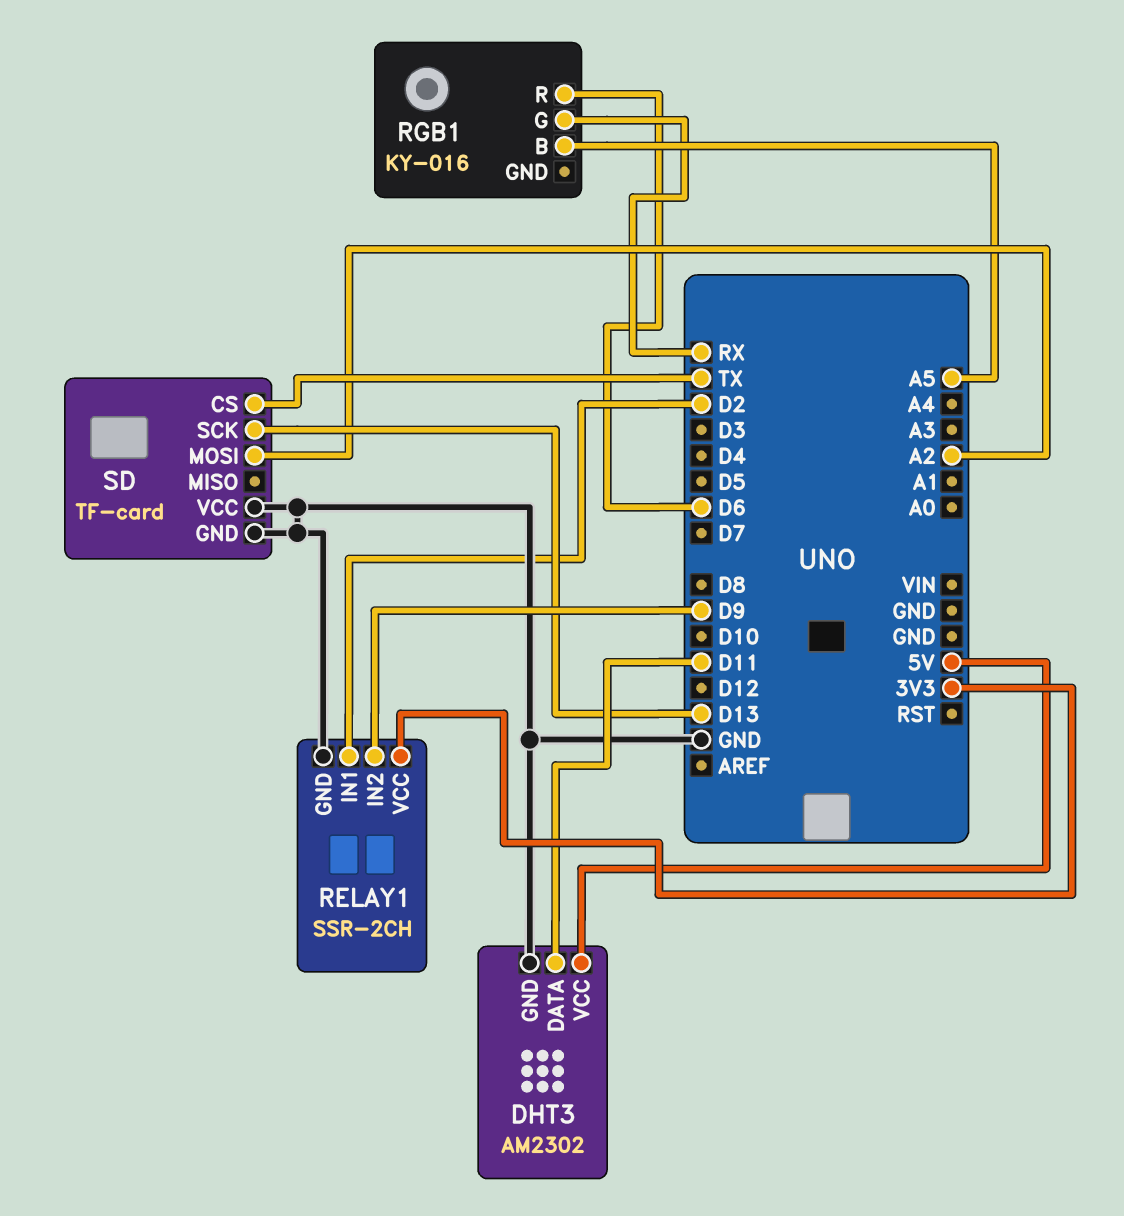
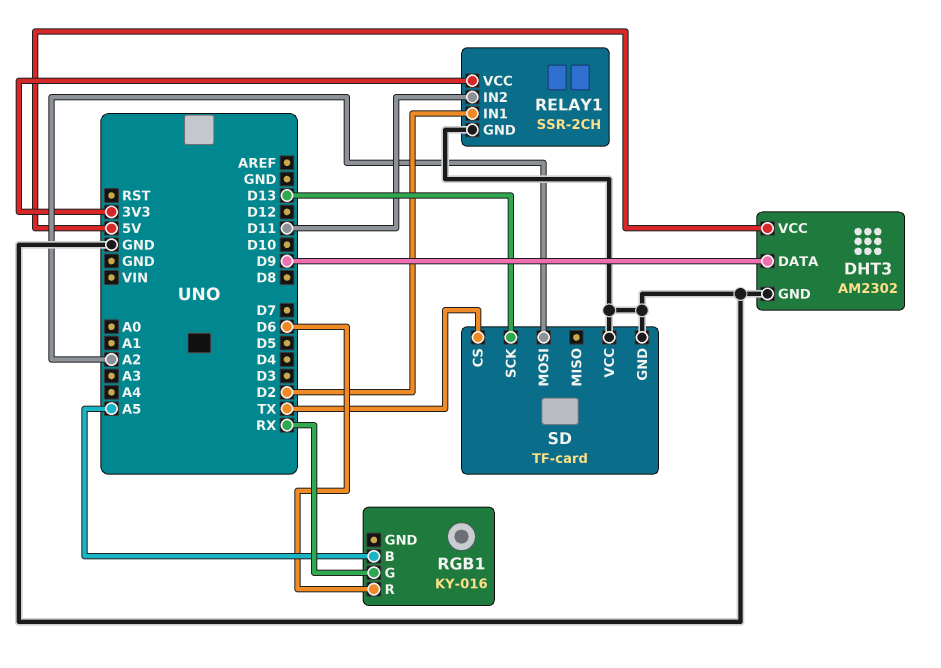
DHT3 pin DATA: D11 -> D9
RELAY1 pin IN2: D9 -> D11

